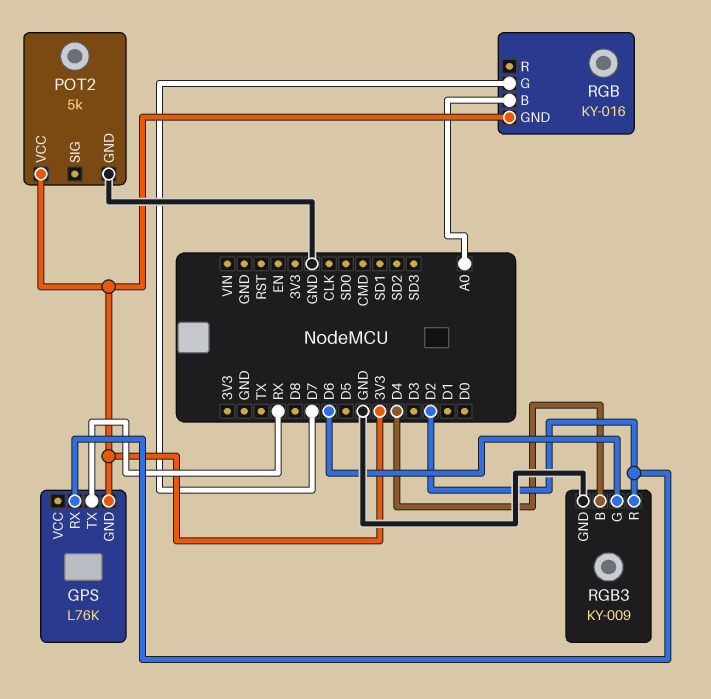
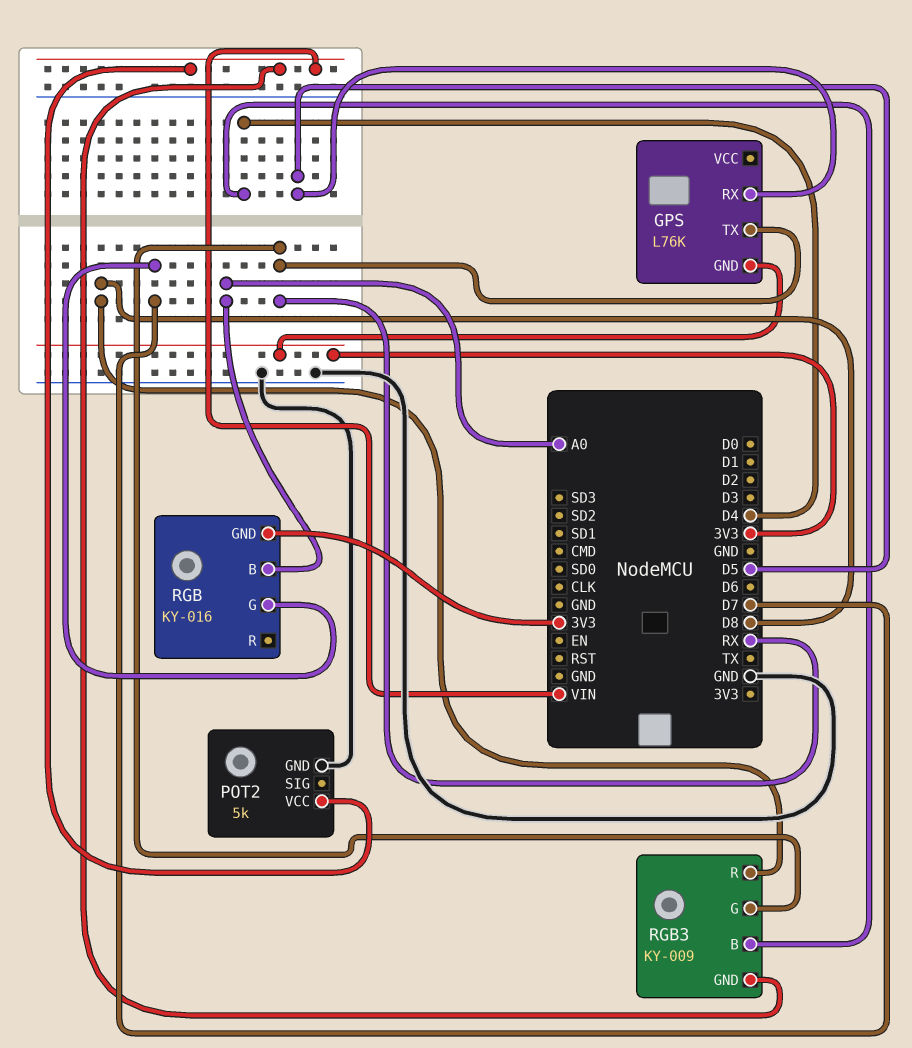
GPS pin RX: D2 -> D5
POT2 pin VCC: 3V3 -> VIN
RGB3 pin G: D6 -> RX
RGB3 pin GND: GND -> VIN
RGB3 pin R: D2 -> D8

